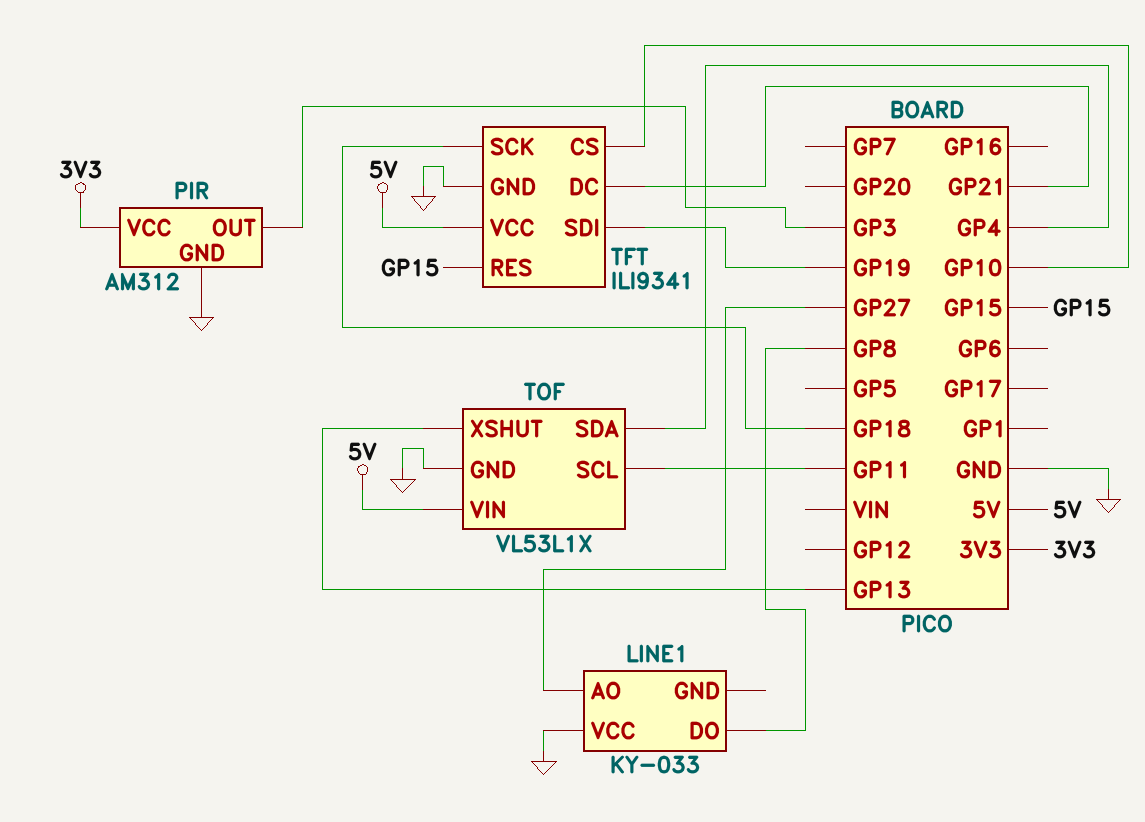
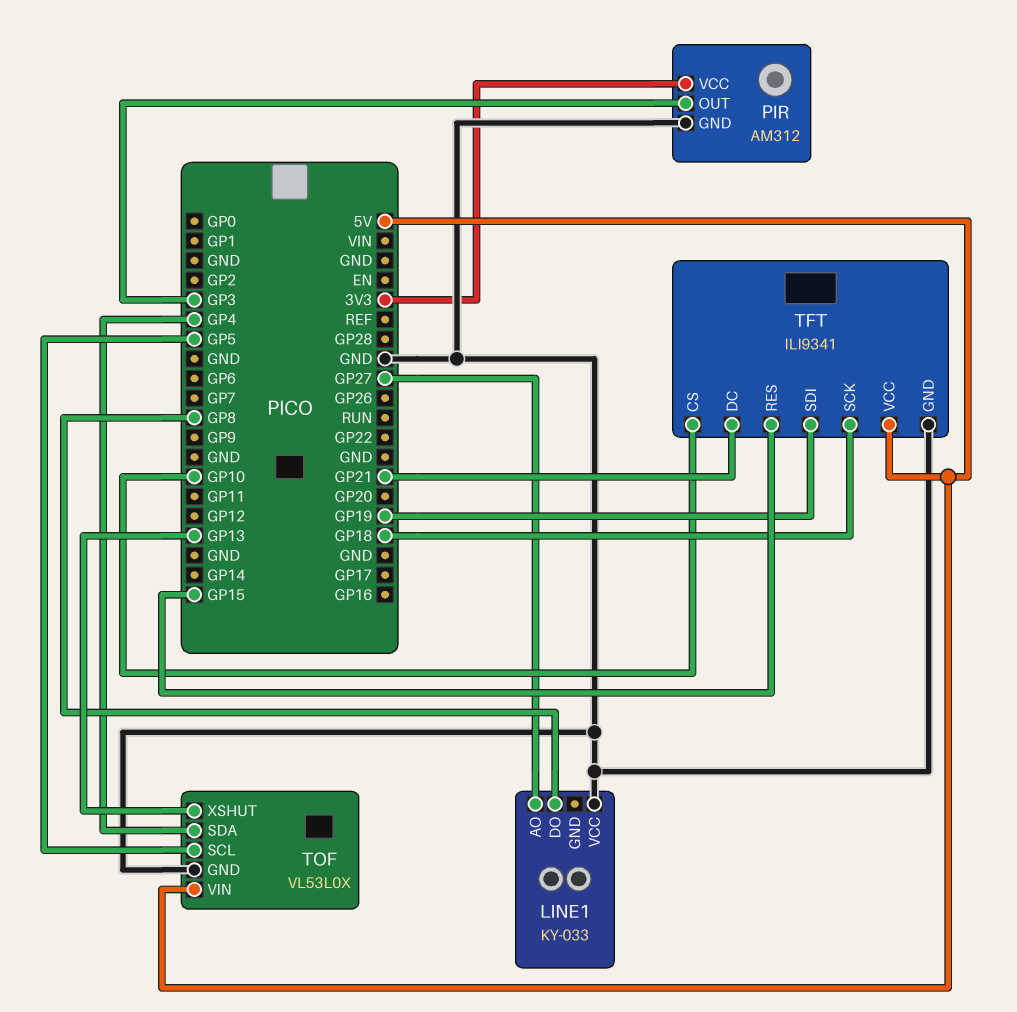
TOF: VL53L1X -> VL53L0X
TOF pin SCL: GP11 -> GP5

